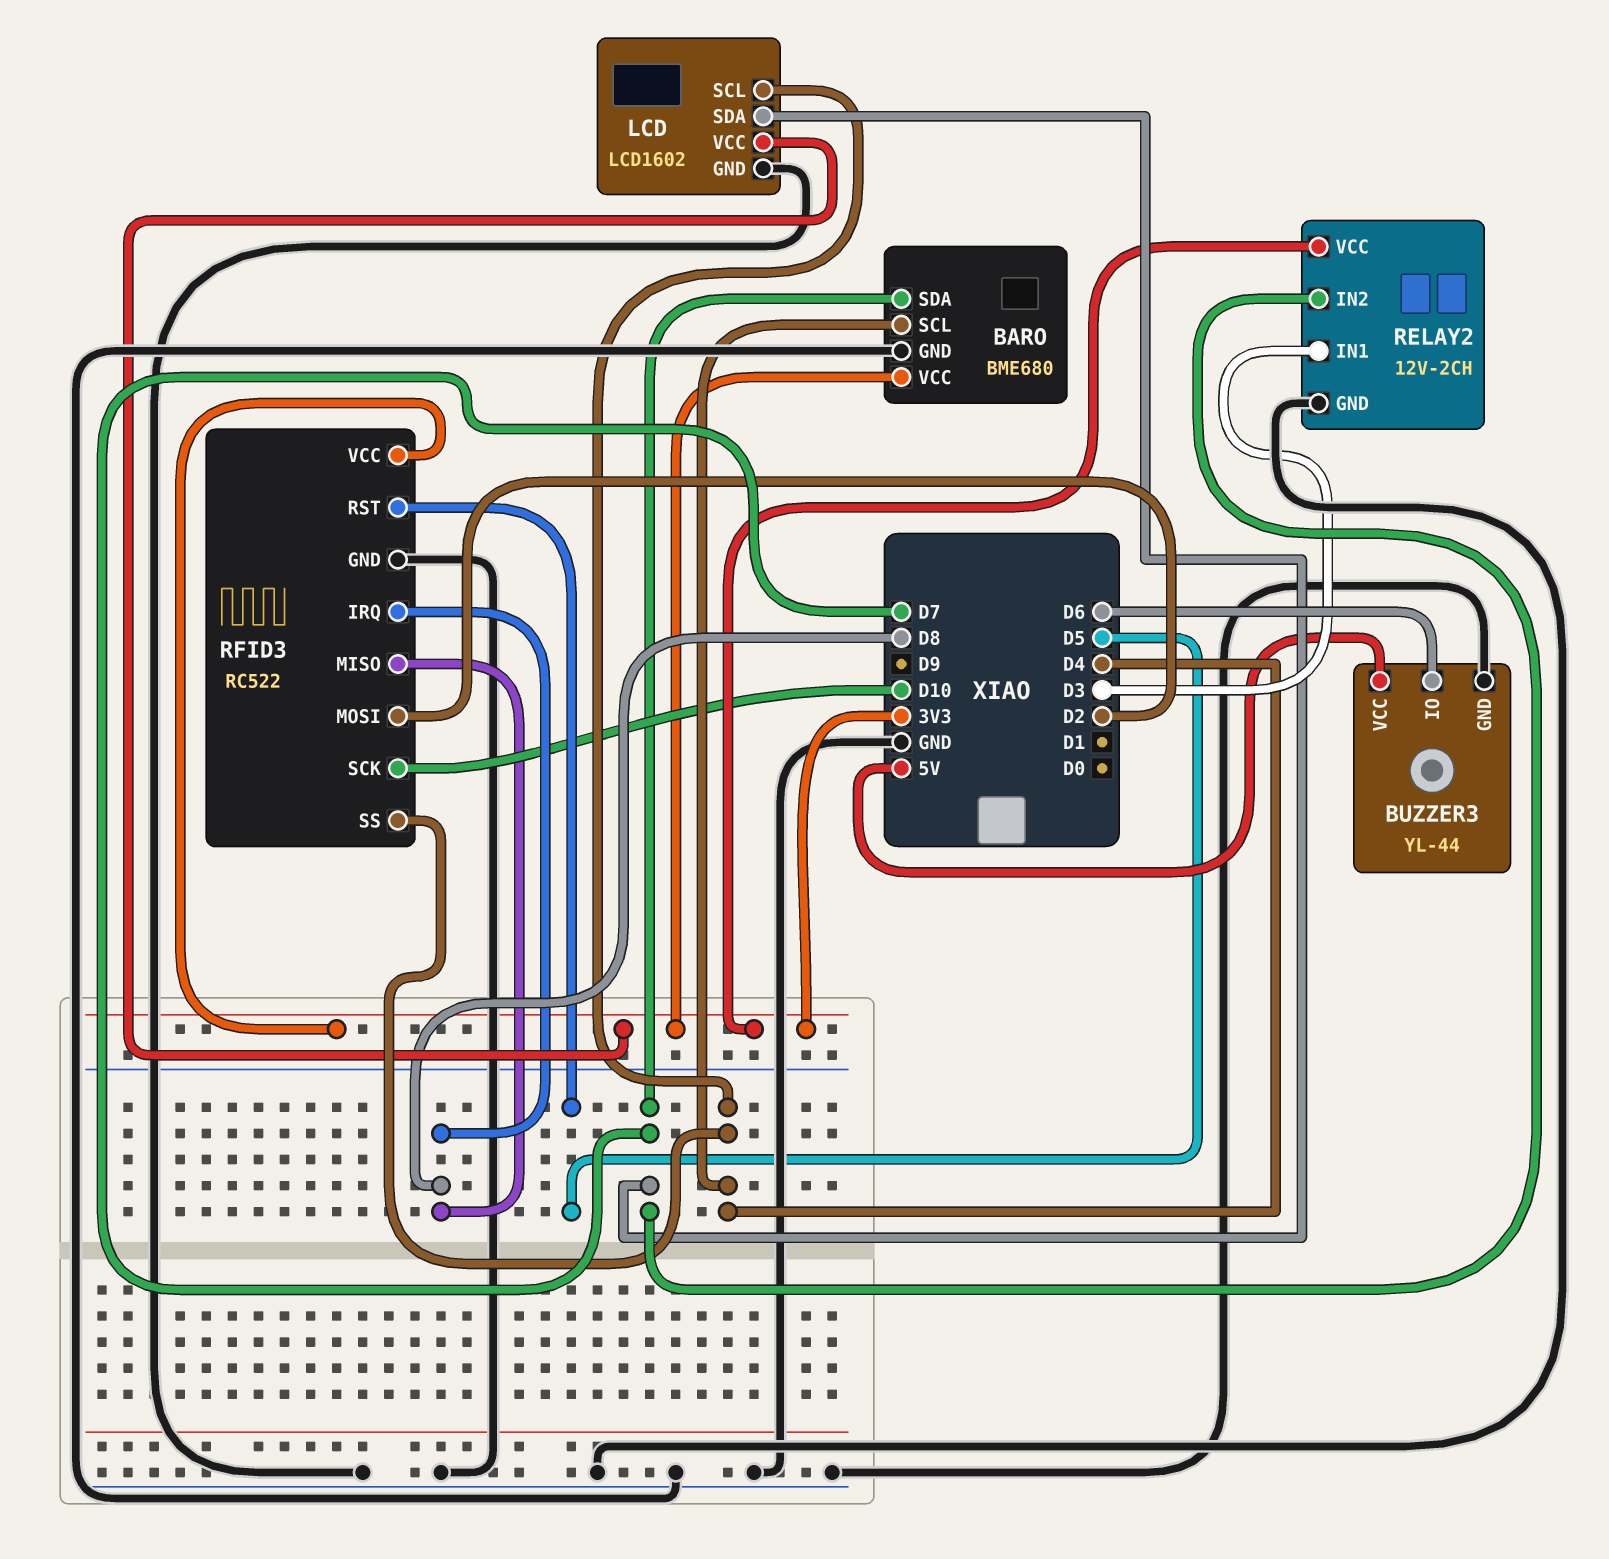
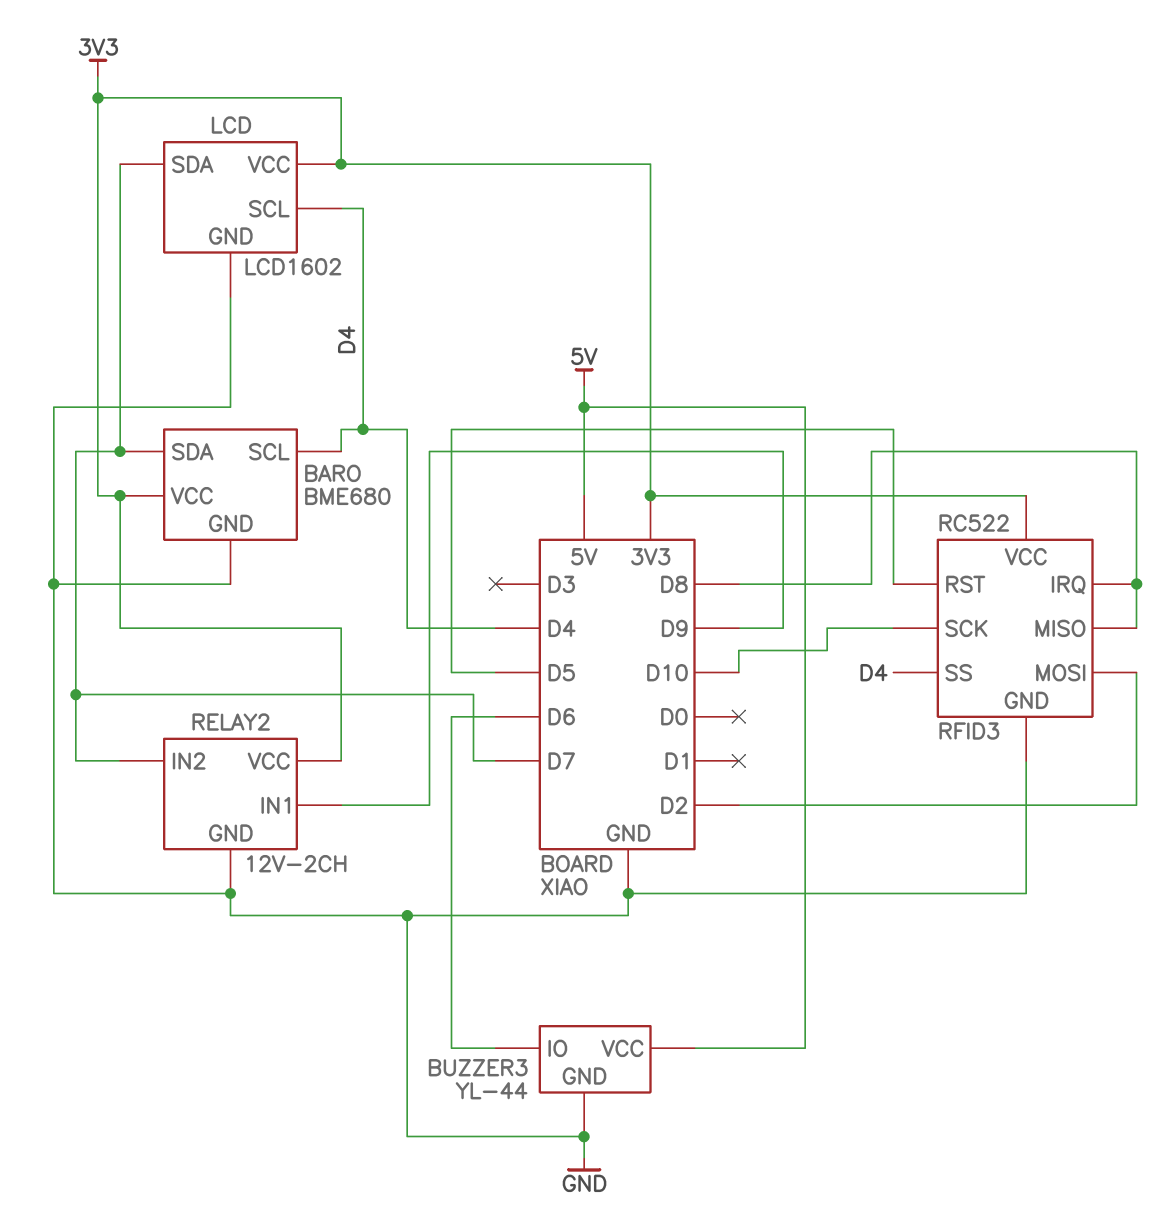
RELAY2 pin IN1: D3 -> D9

